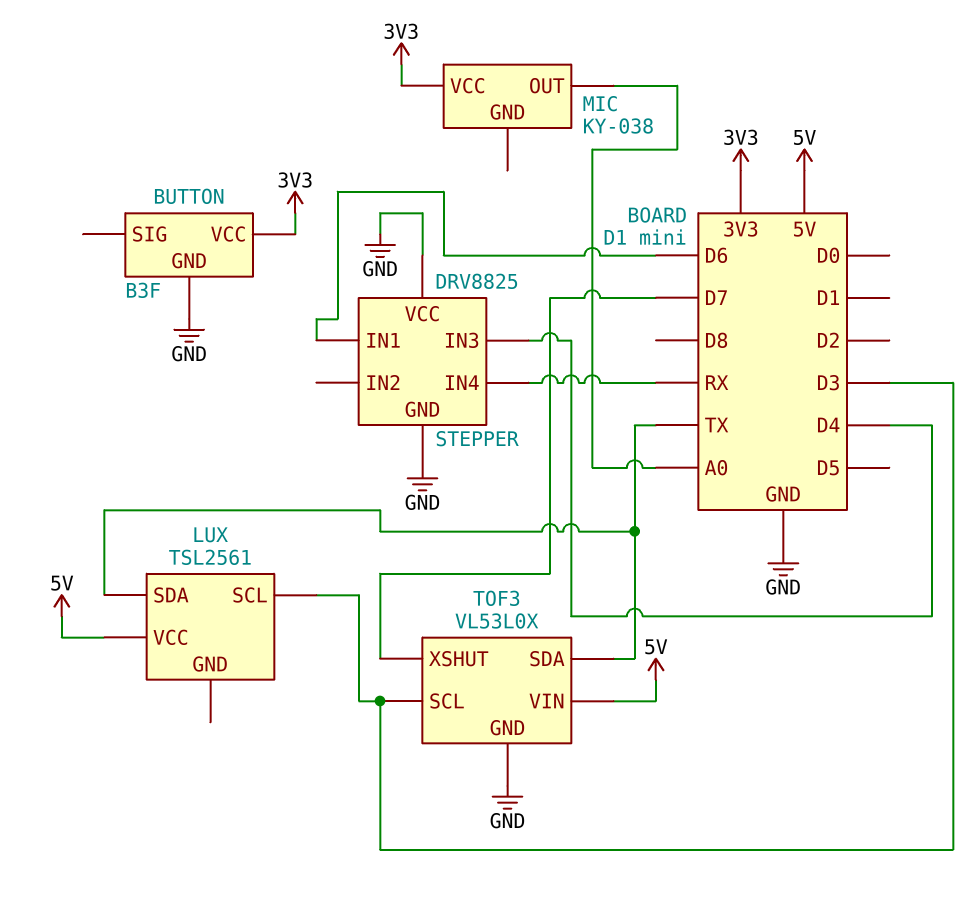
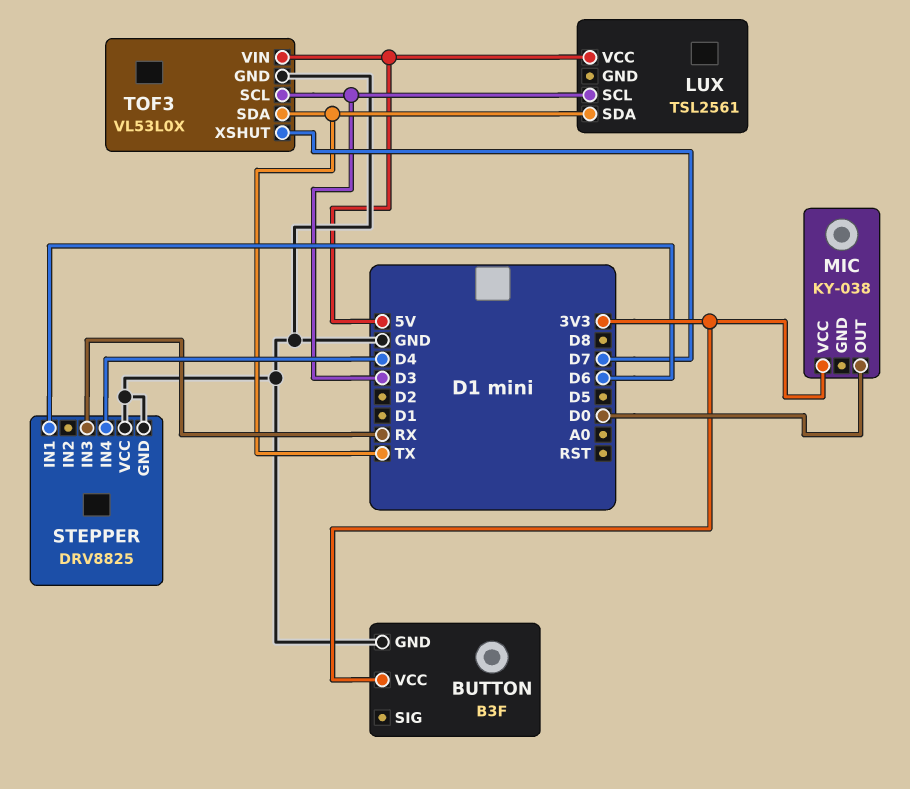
MIC pin OUT: A0 -> D0
STEPPER pin IN3: D4 -> RX
STEPPER pin IN4: RX -> D4

